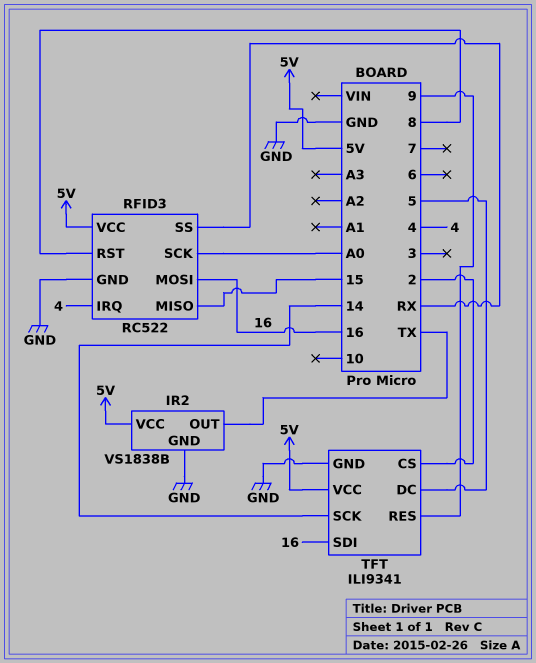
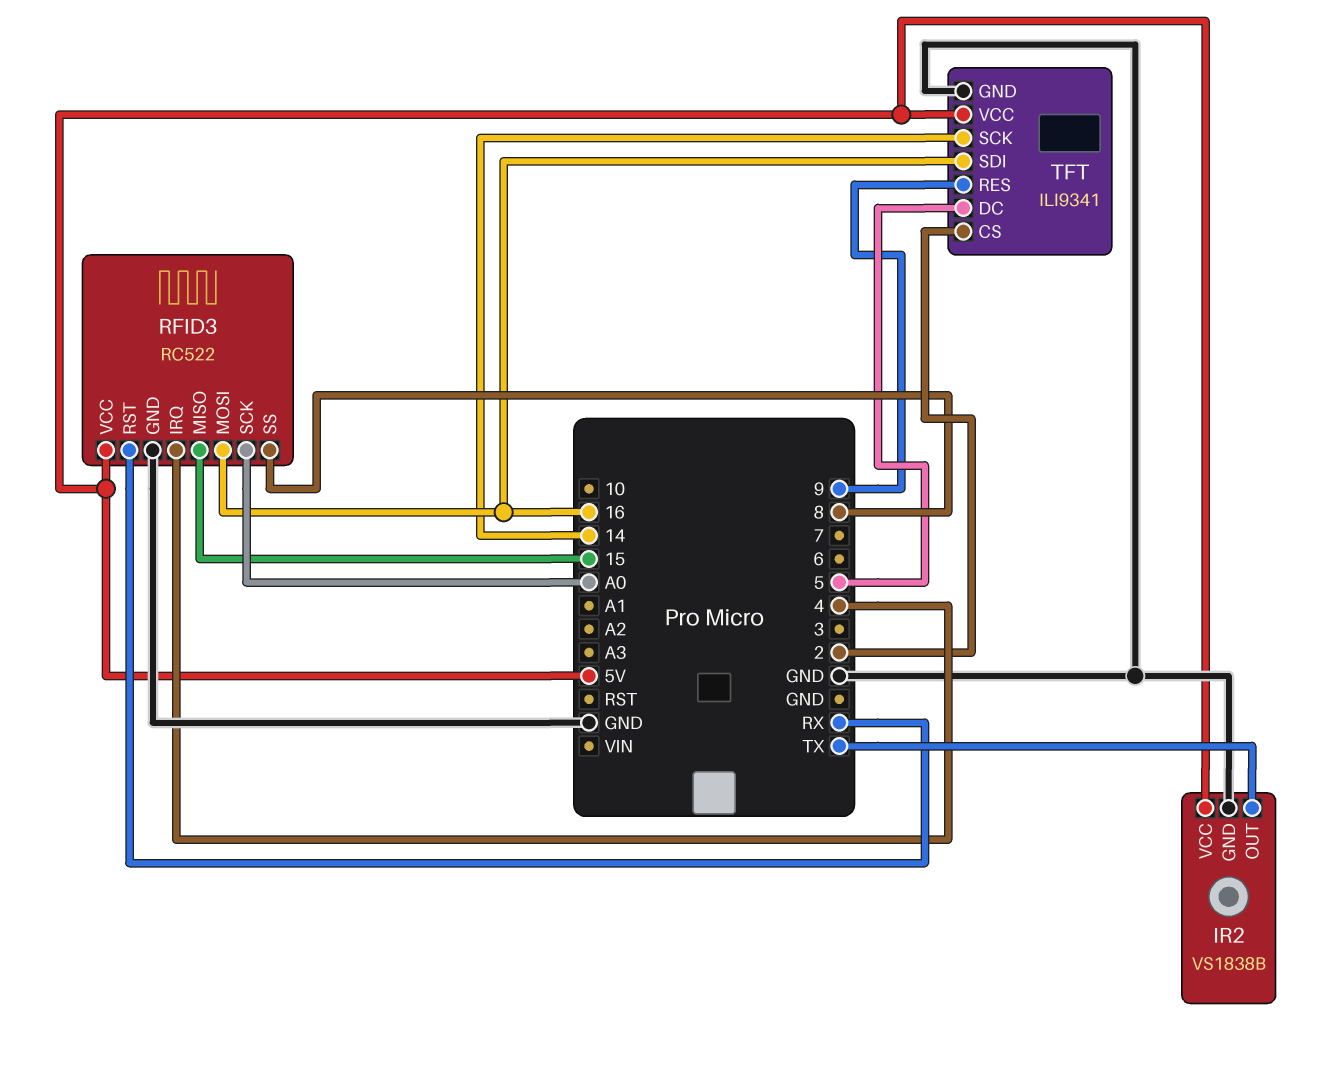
RFID3 pin RST: 8 -> RX
RFID3 pin SS: RX -> 8

